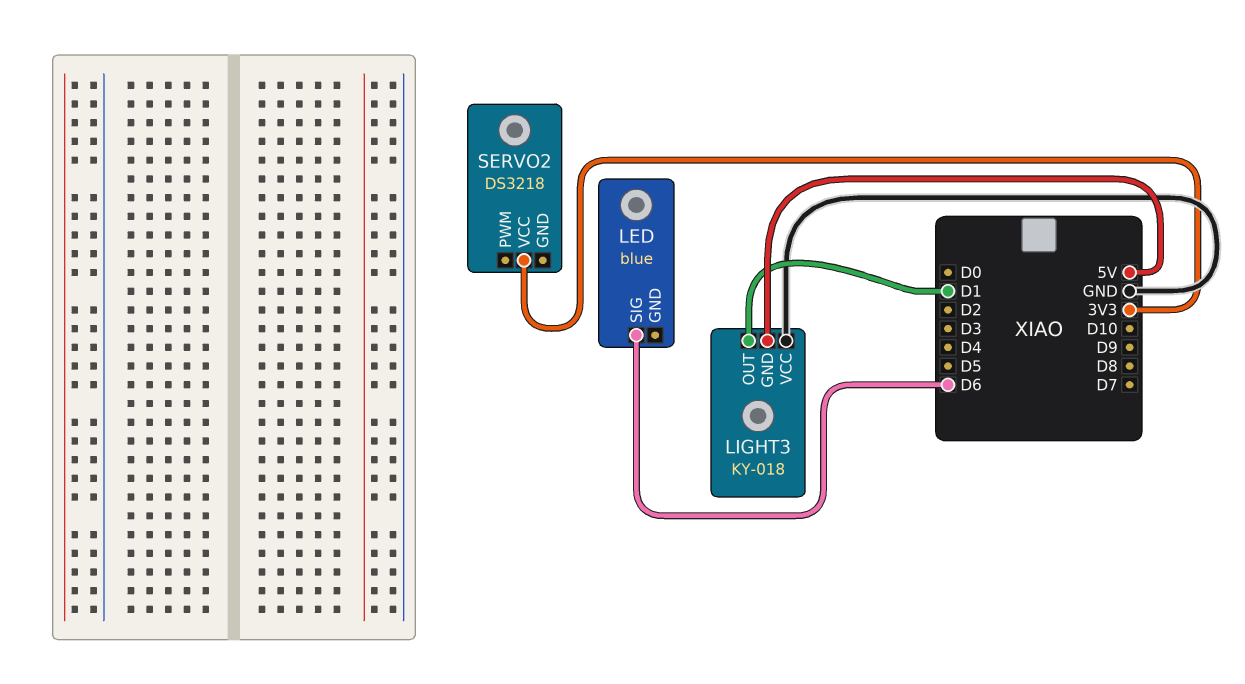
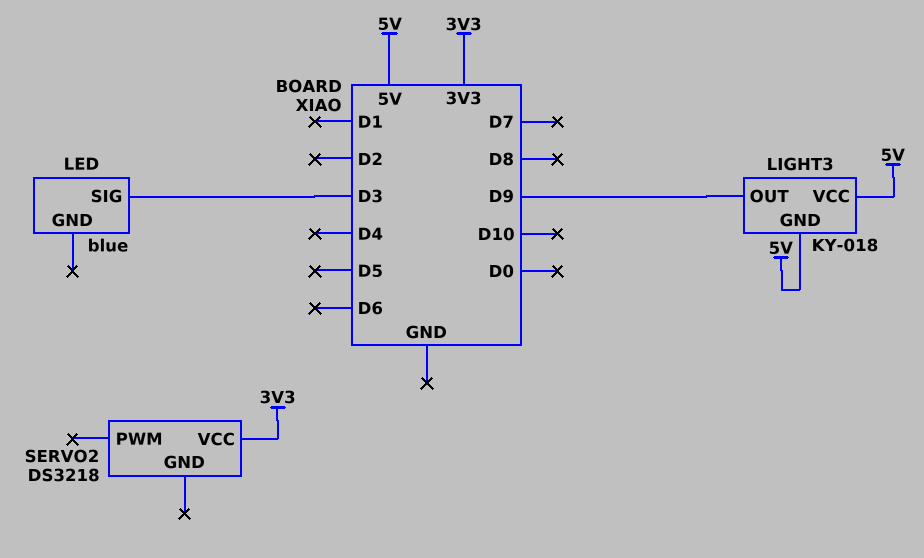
LED pin SIG: D6 -> D3
LIGHT3 pin OUT: D1 -> D9
LIGHT3 pin VCC: GND -> 5V

